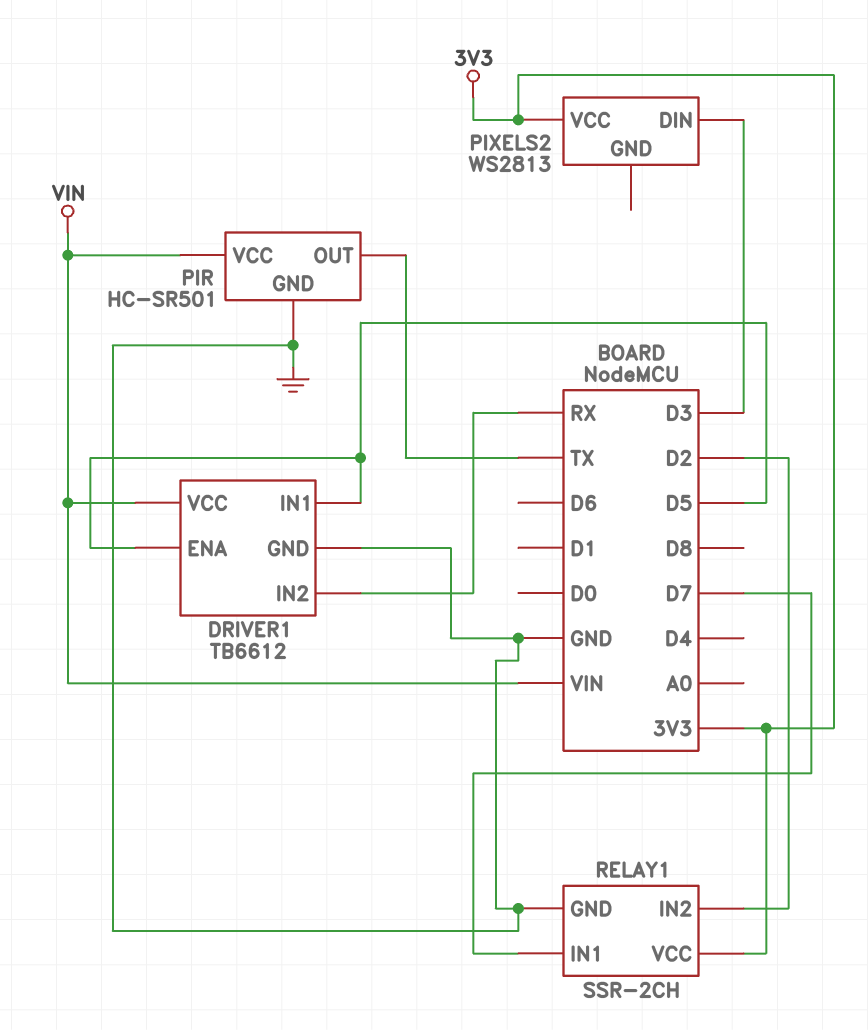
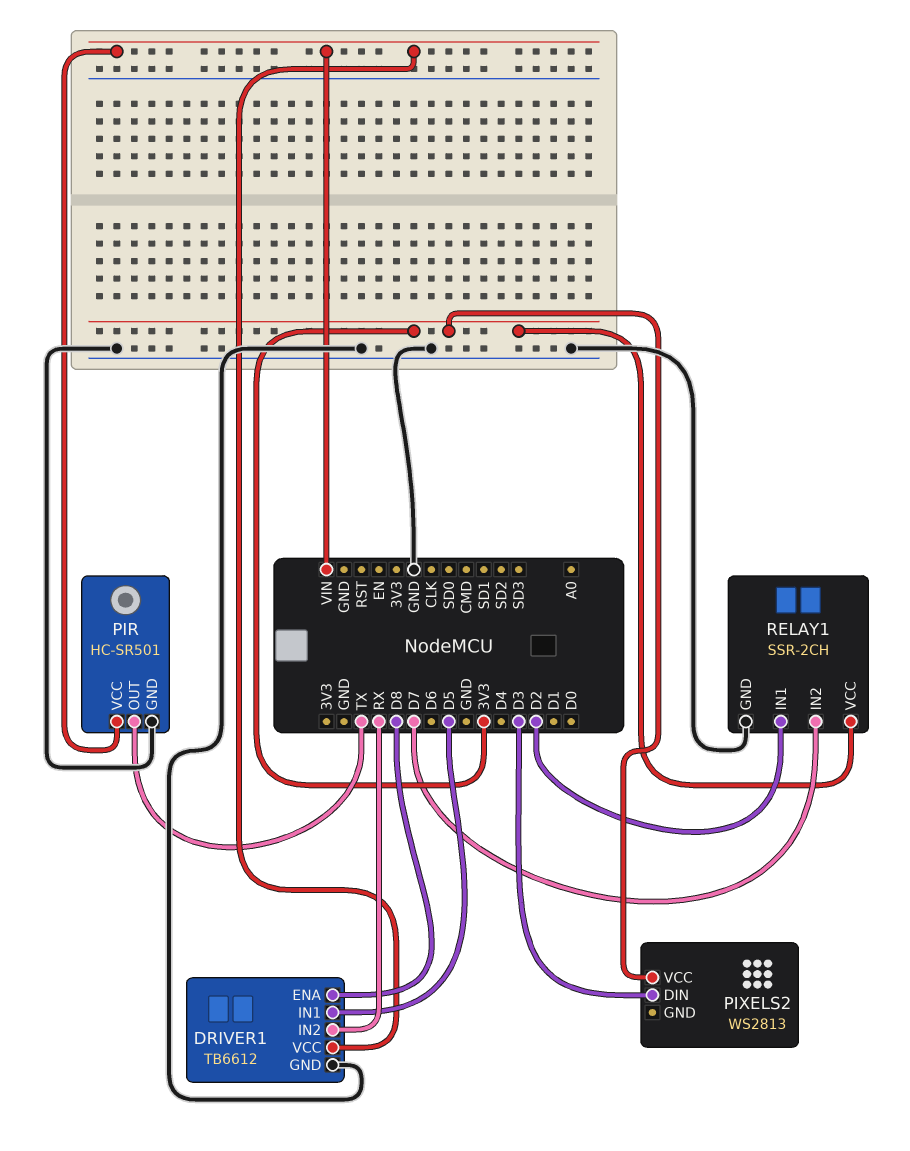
DRIVER1 pin ENA: D5 -> D8
RELAY1 pin IN1: D7 -> D2
RELAY1 pin IN2: D2 -> D7

